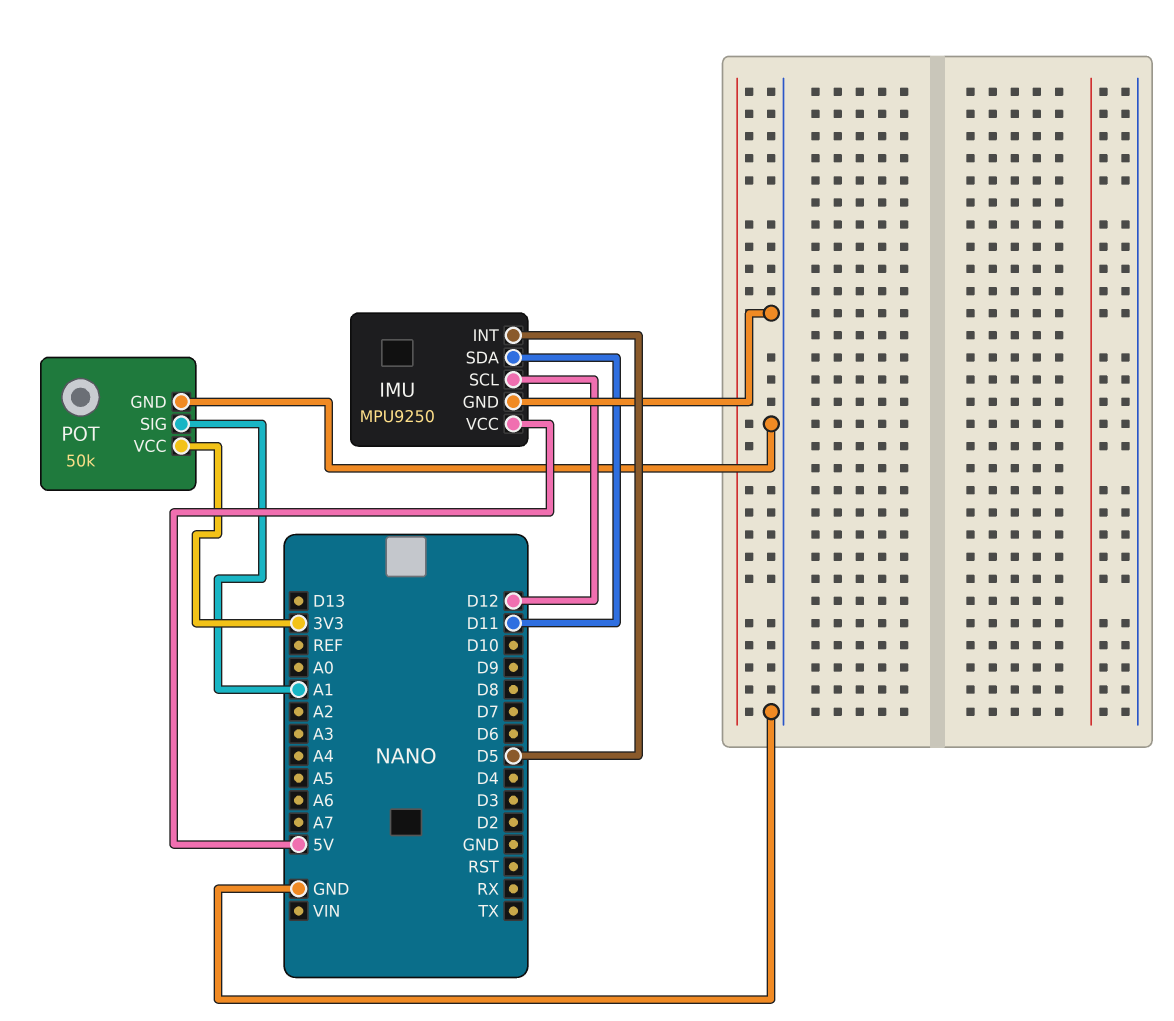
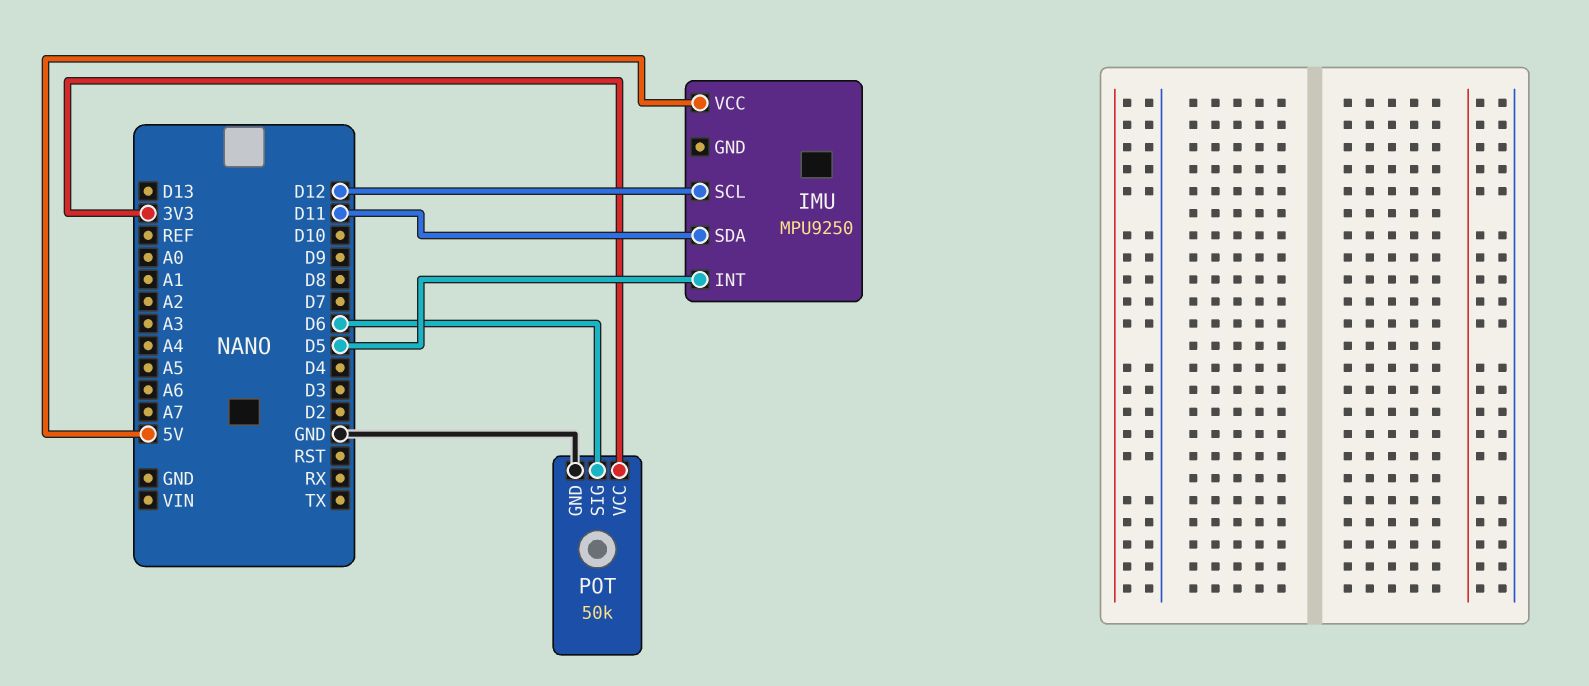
IMU pin GND: GND -> none
POT pin SIG: A1 -> D6

